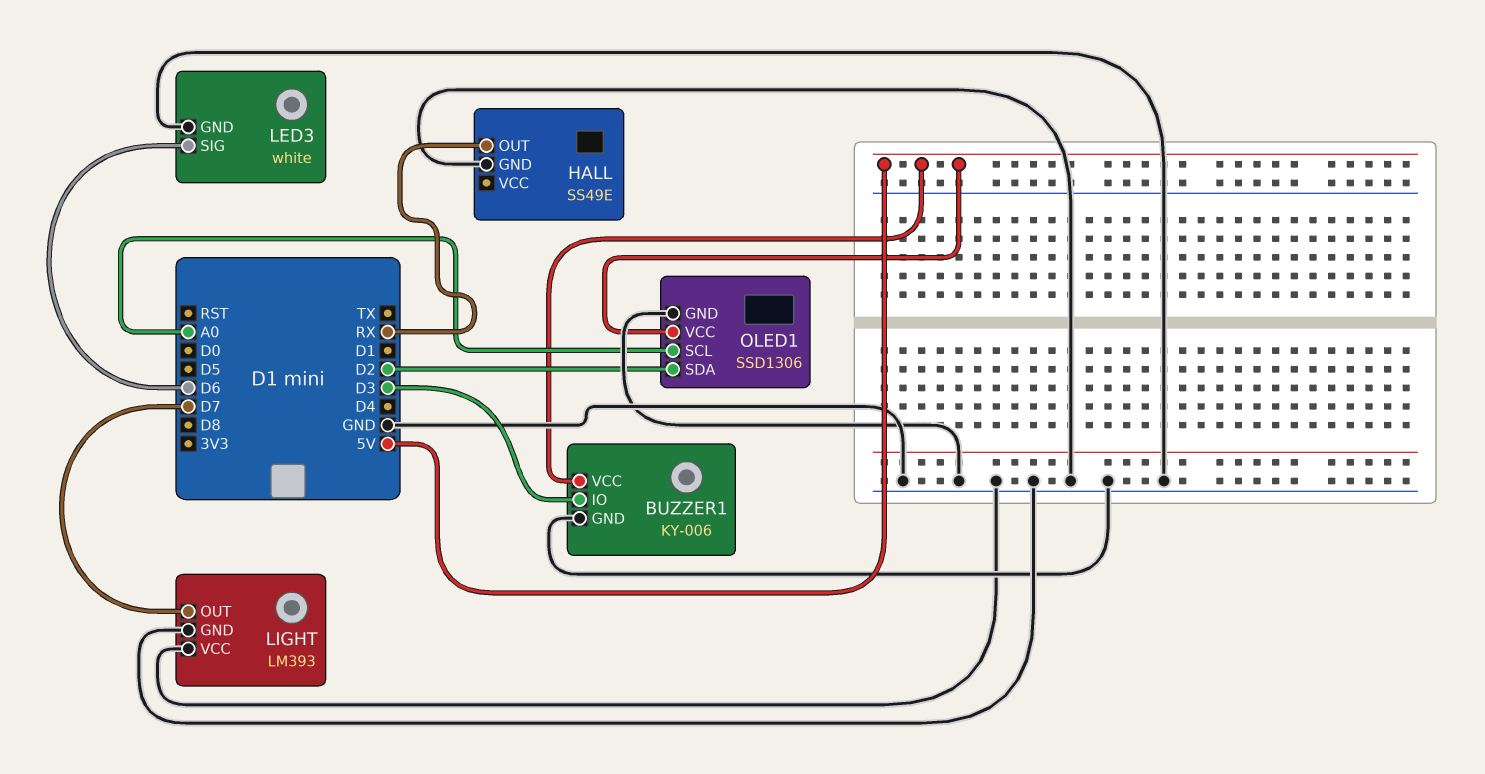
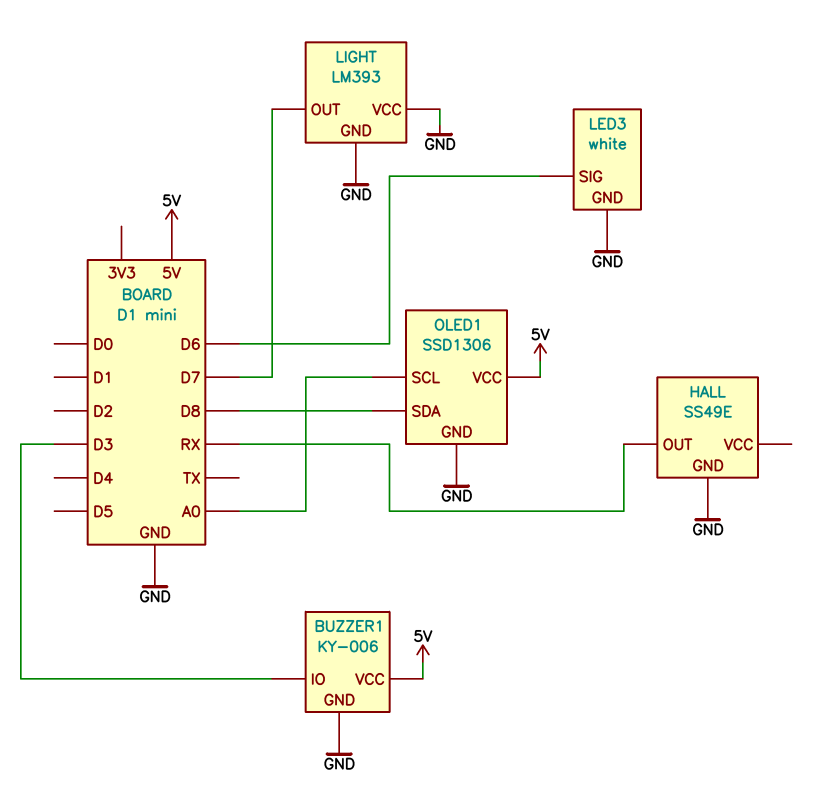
OLED1 pin SDA: D2 -> D8

